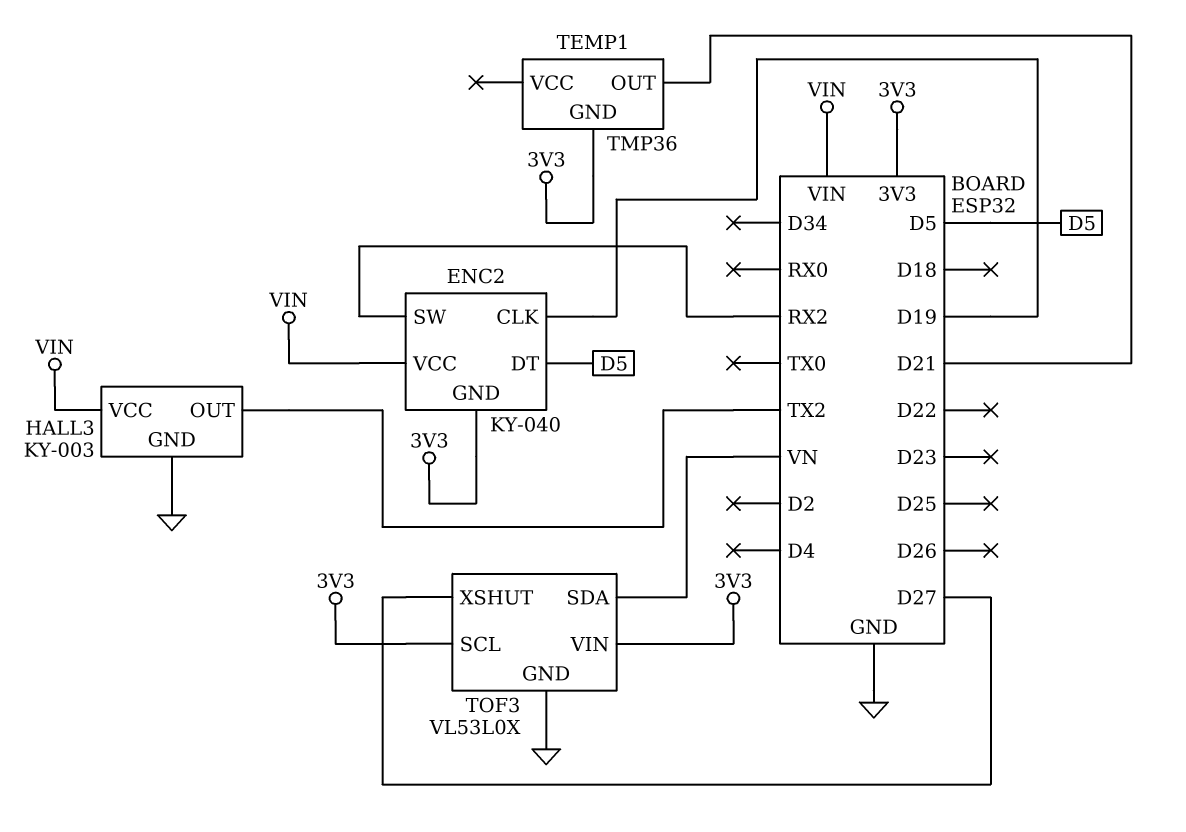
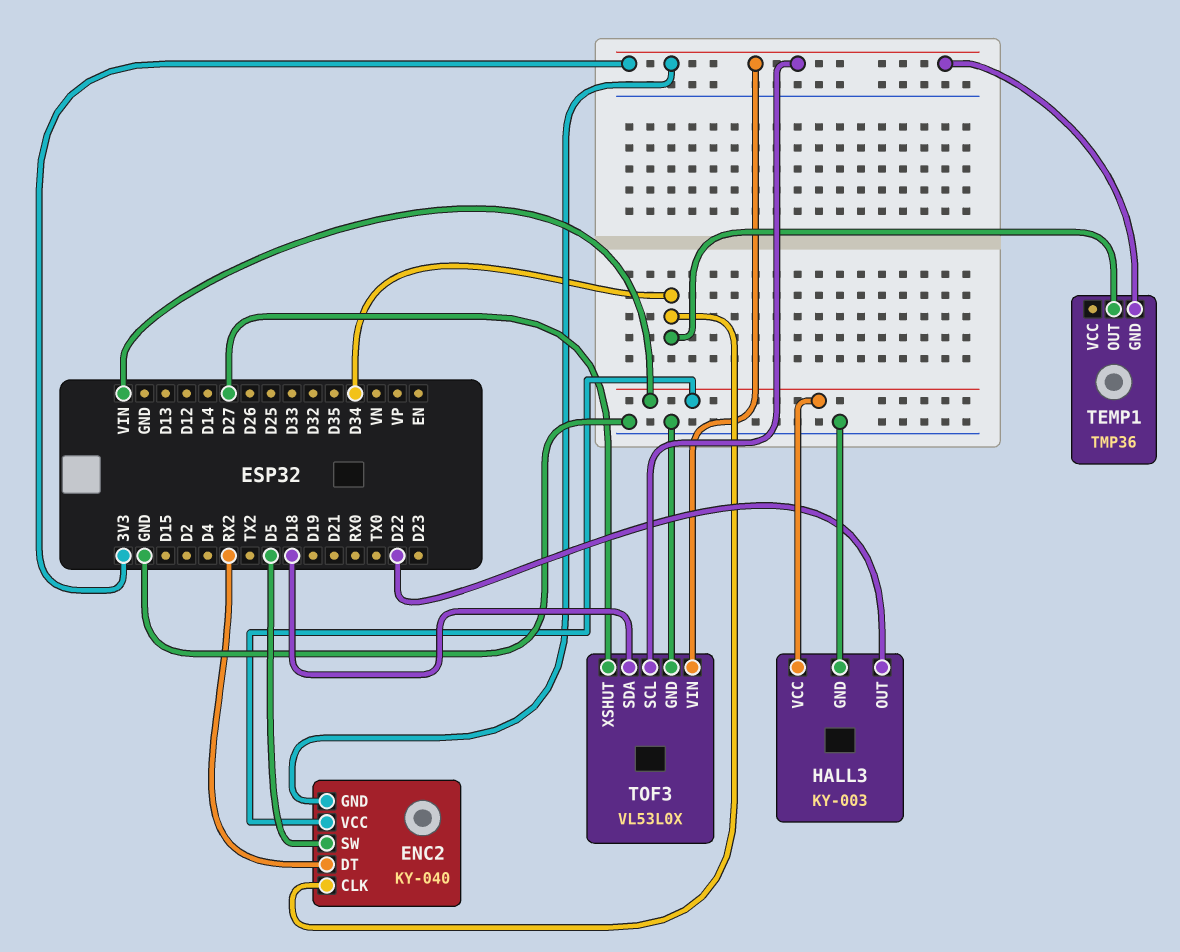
ENC2 pin CLK: D19 -> D34
ENC2 pin DT: D5 -> RX2
ENC2 pin SW: RX2 -> D5
HALL3 pin OUT: TX2 -> D22
TEMP1 pin OUT: D21 -> D34
TOF3 pin SDA: VN -> D18

